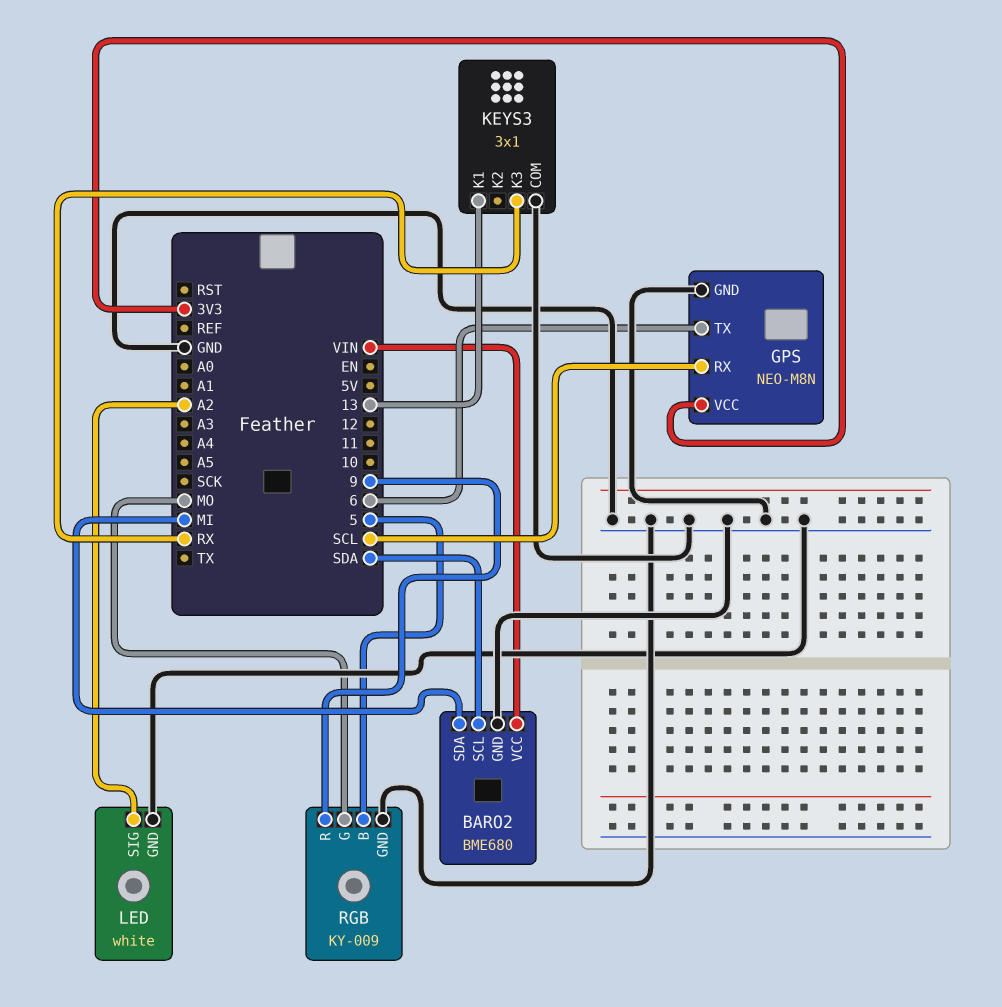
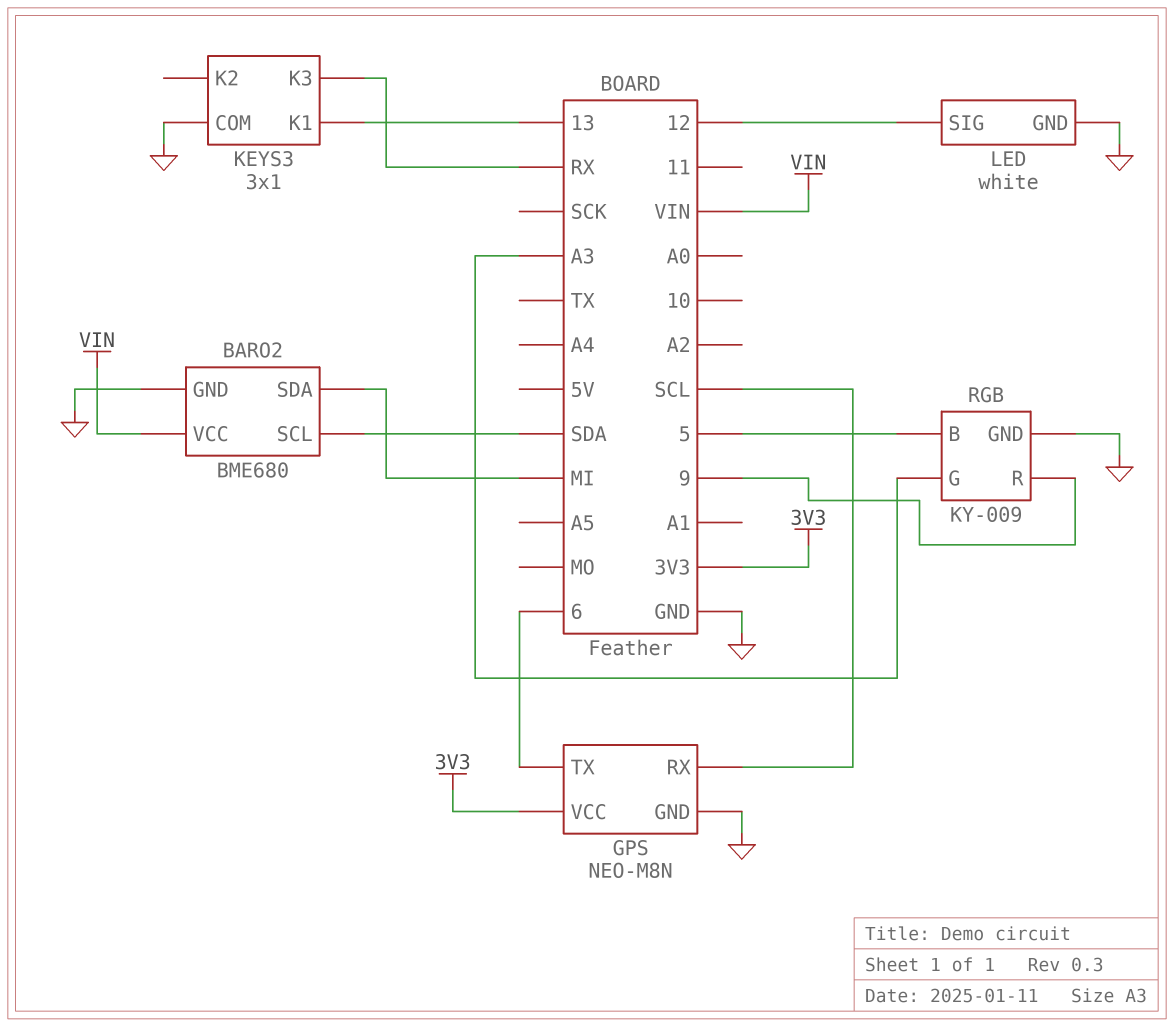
LED pin SIG: A2 -> 12
RGB pin G: MO -> A3

